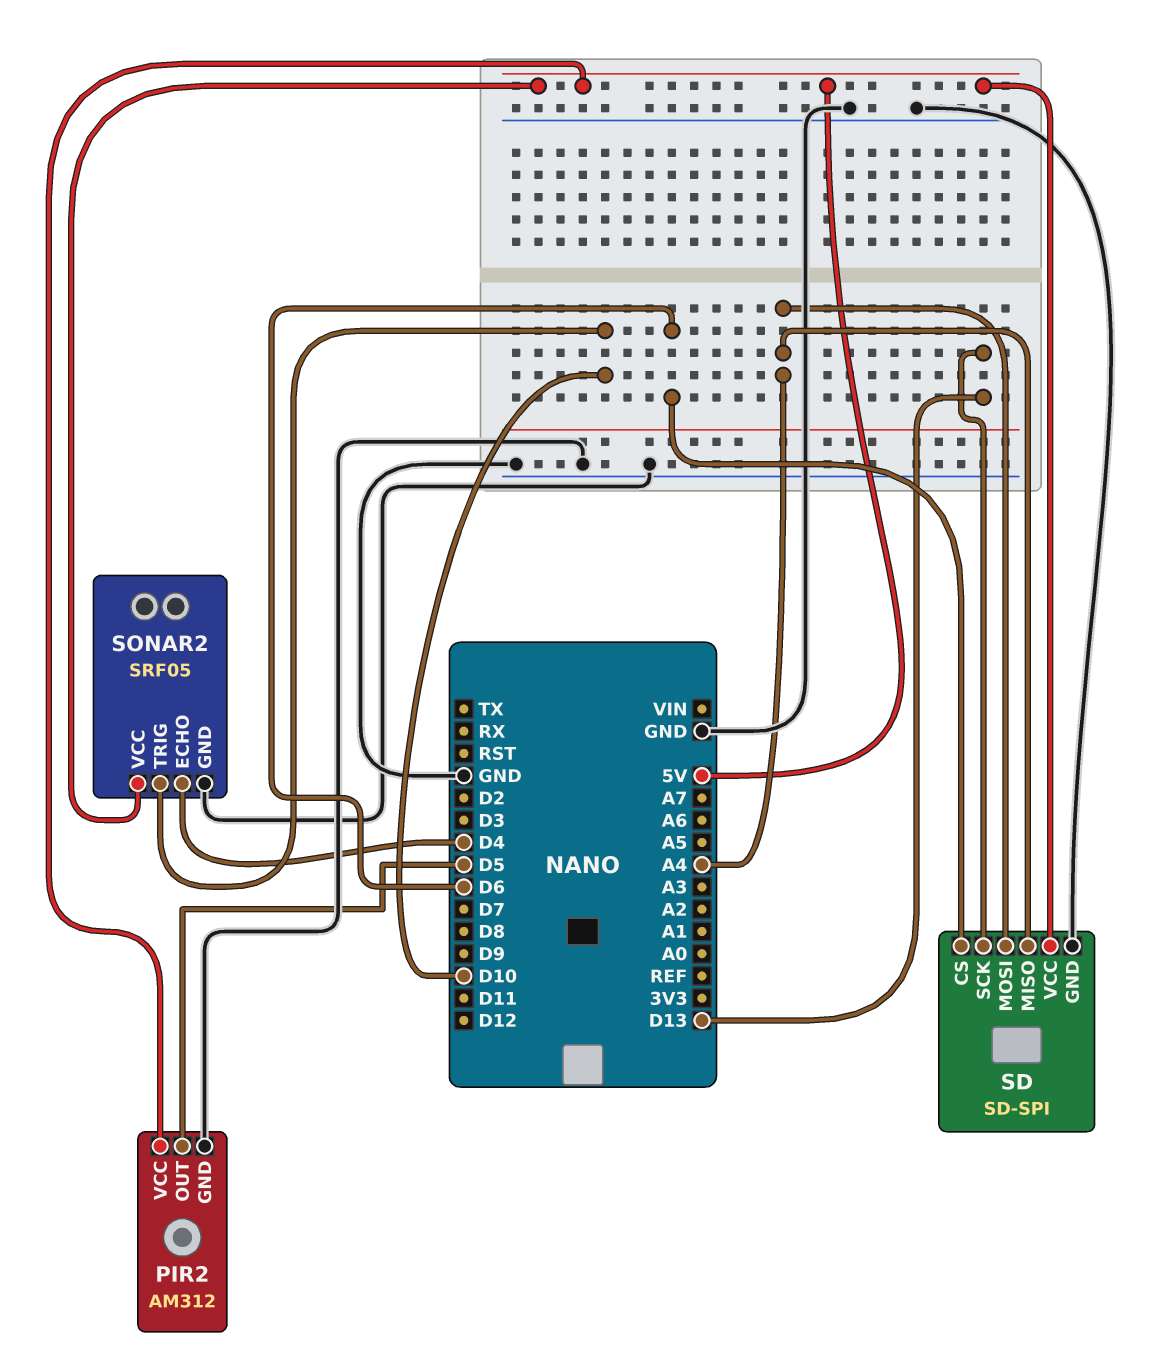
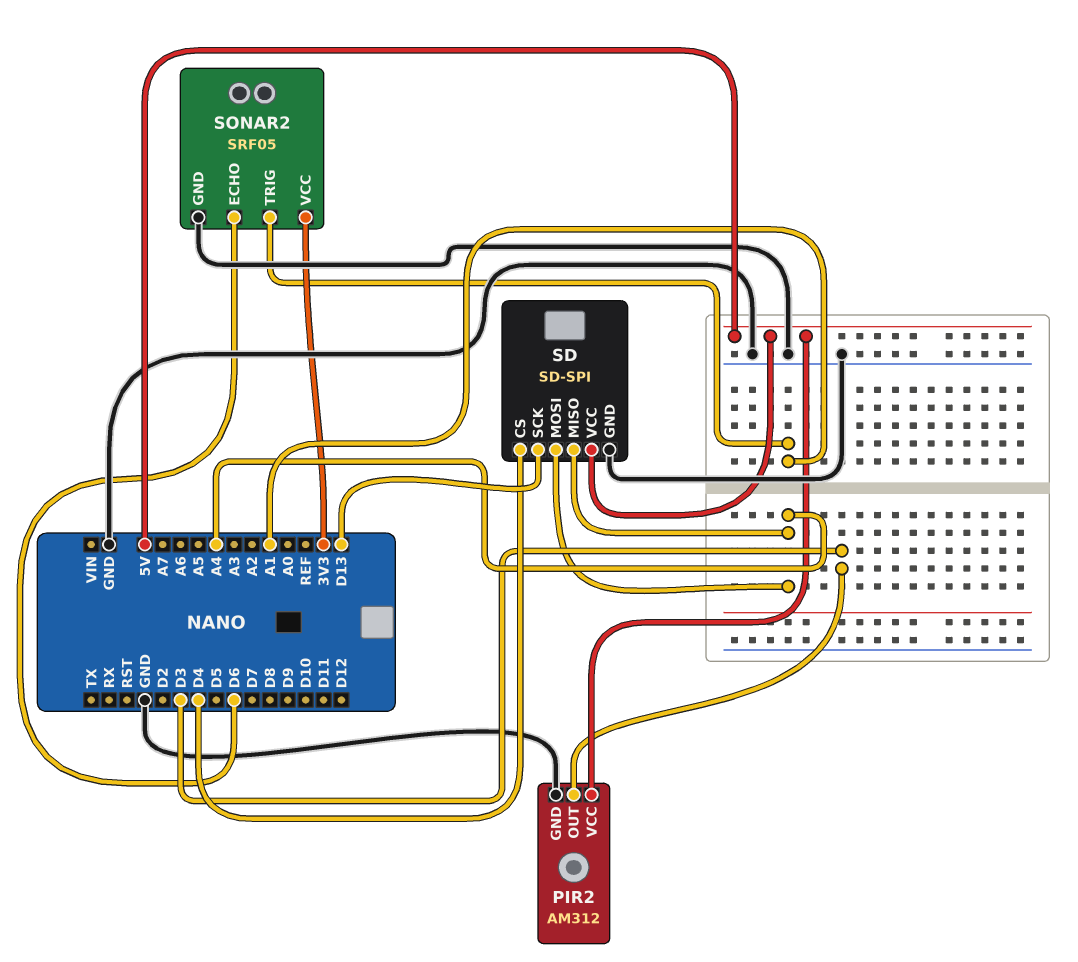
PIR2 pin OUT: D5 -> D3
SD pin CS: D6 -> D4
SONAR2 pin ECHO: D4 -> D6
SONAR2 pin TRIG: D10 -> A1
SONAR2 pin VCC: 5V -> 3V3

